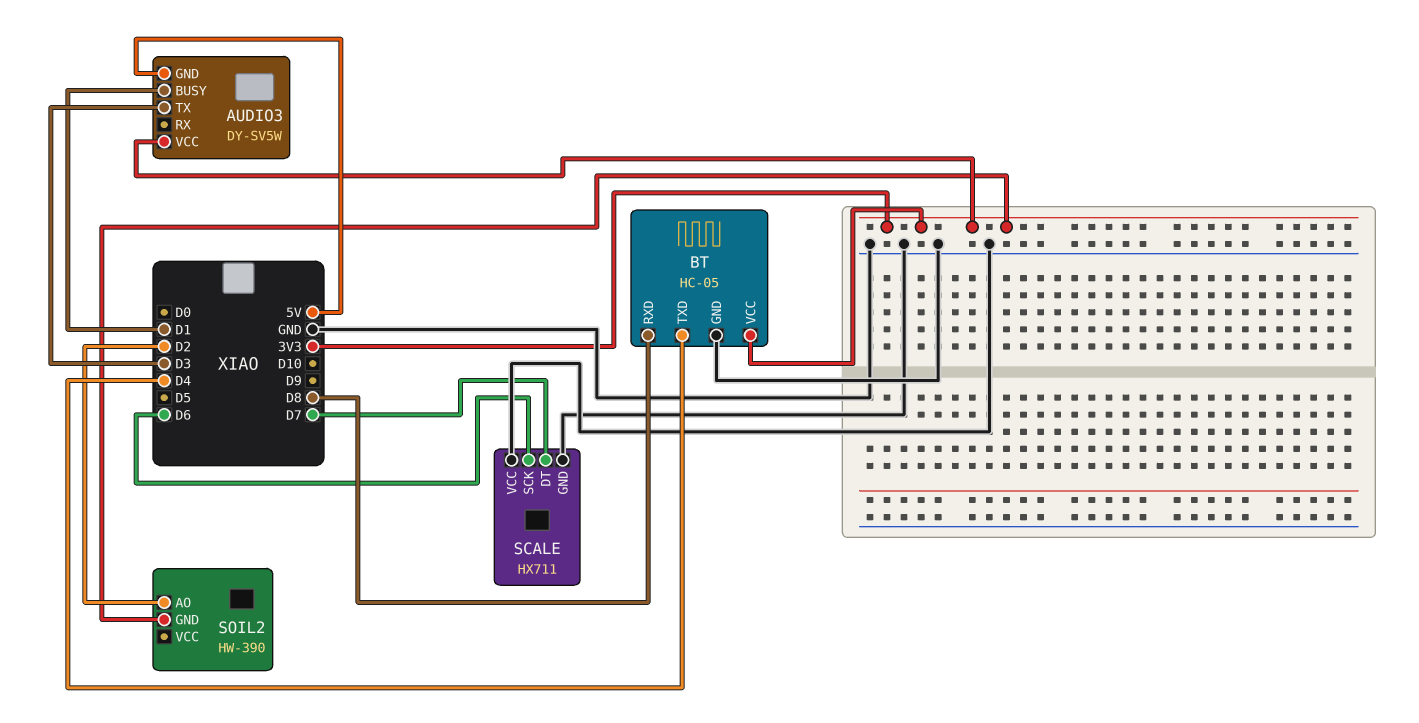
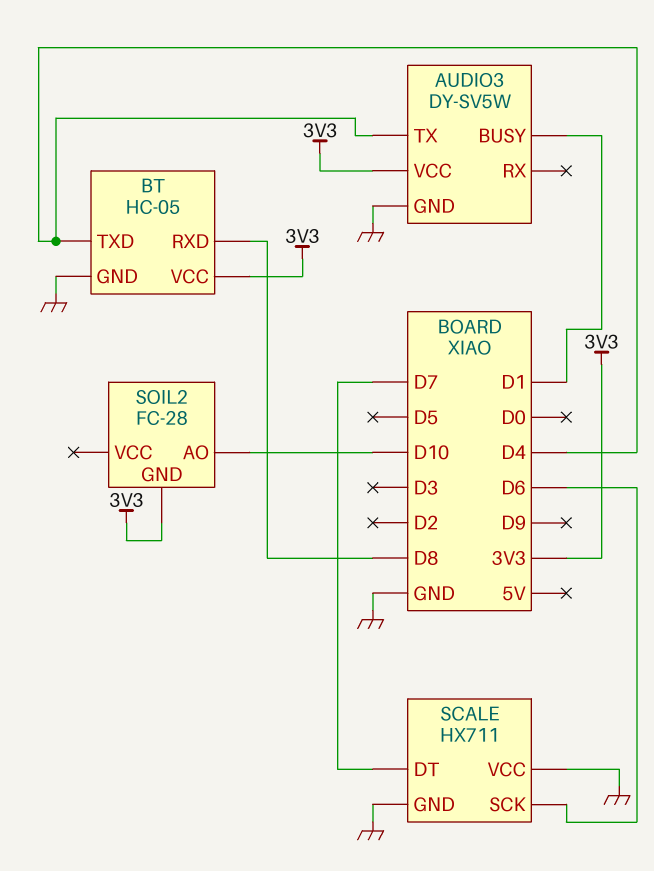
AUDIO3 pin GND: 5V -> GND
AUDIO3 pin TX: D3 -> D4
SOIL2: HW-390 -> FC-28
SOIL2 pin AO: D2 -> D10

